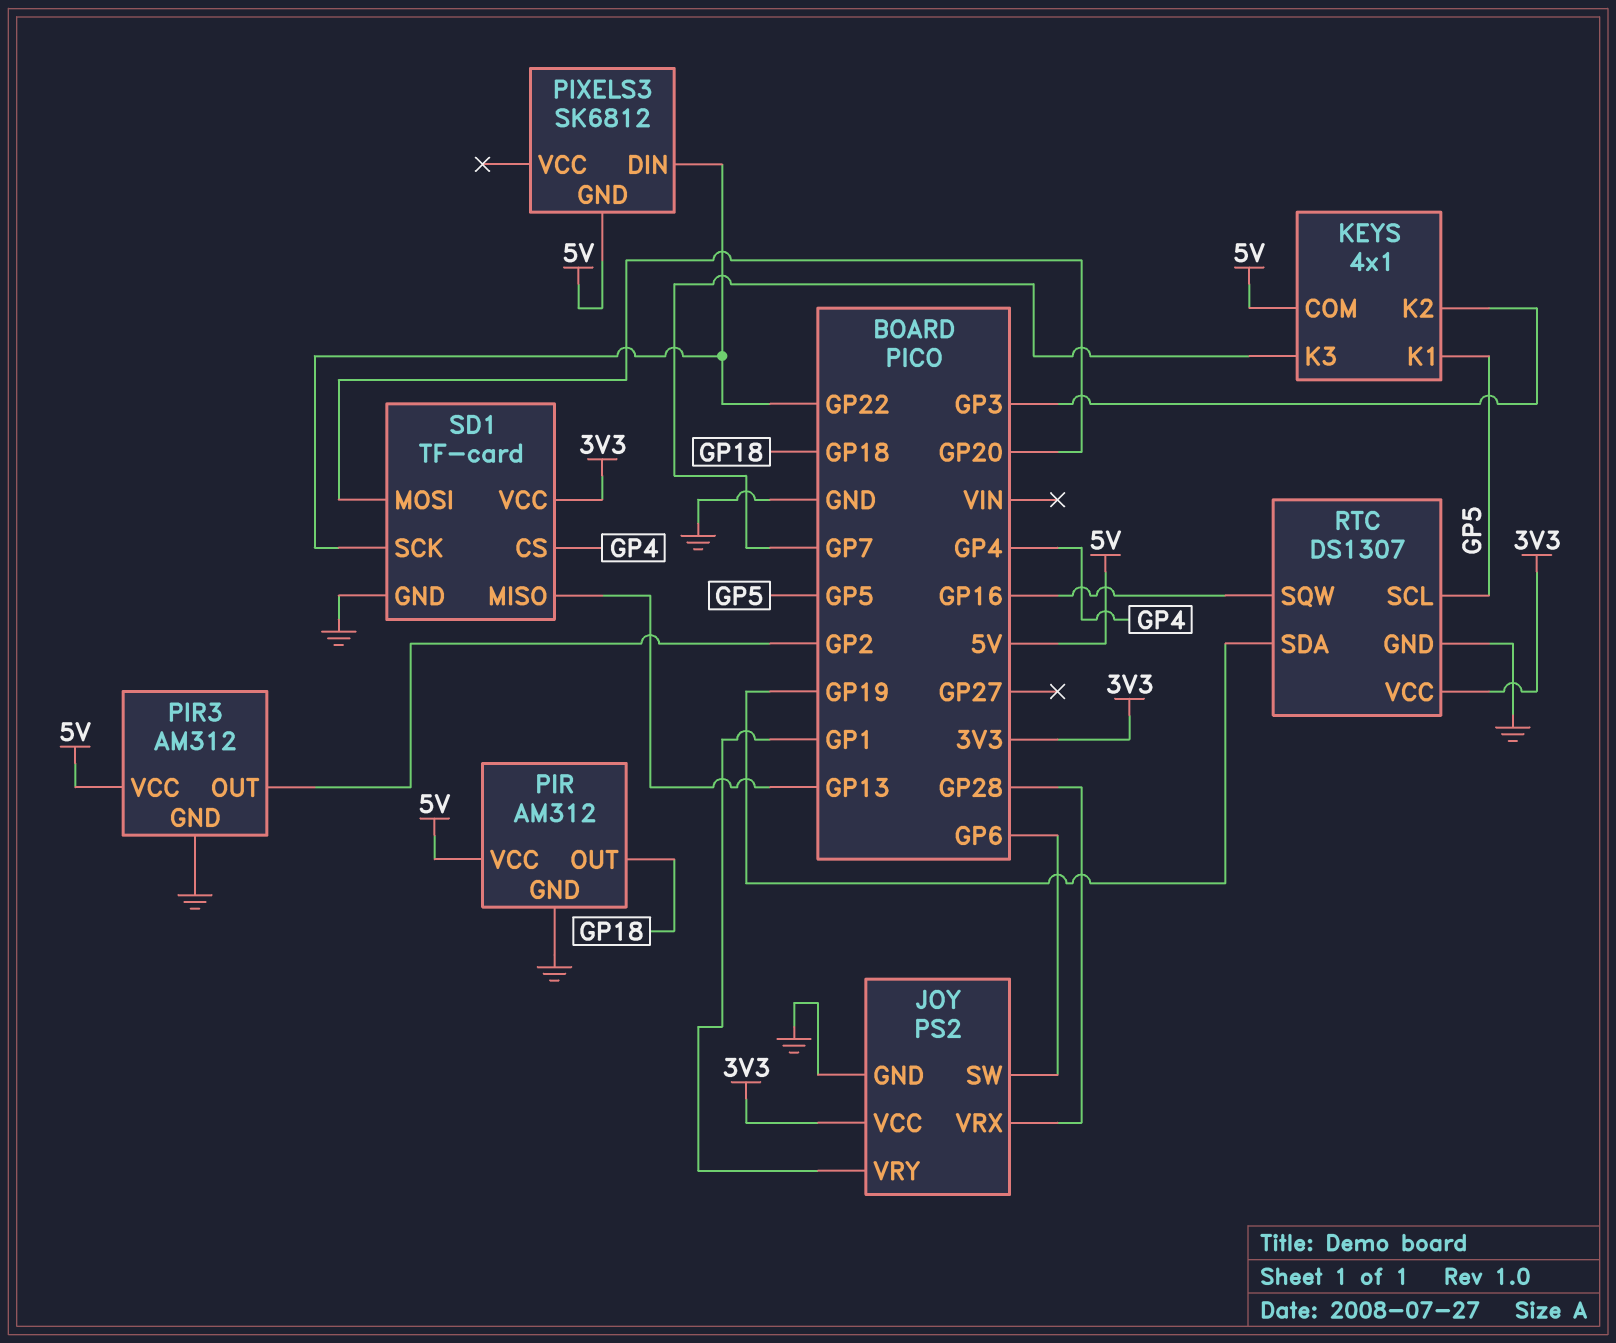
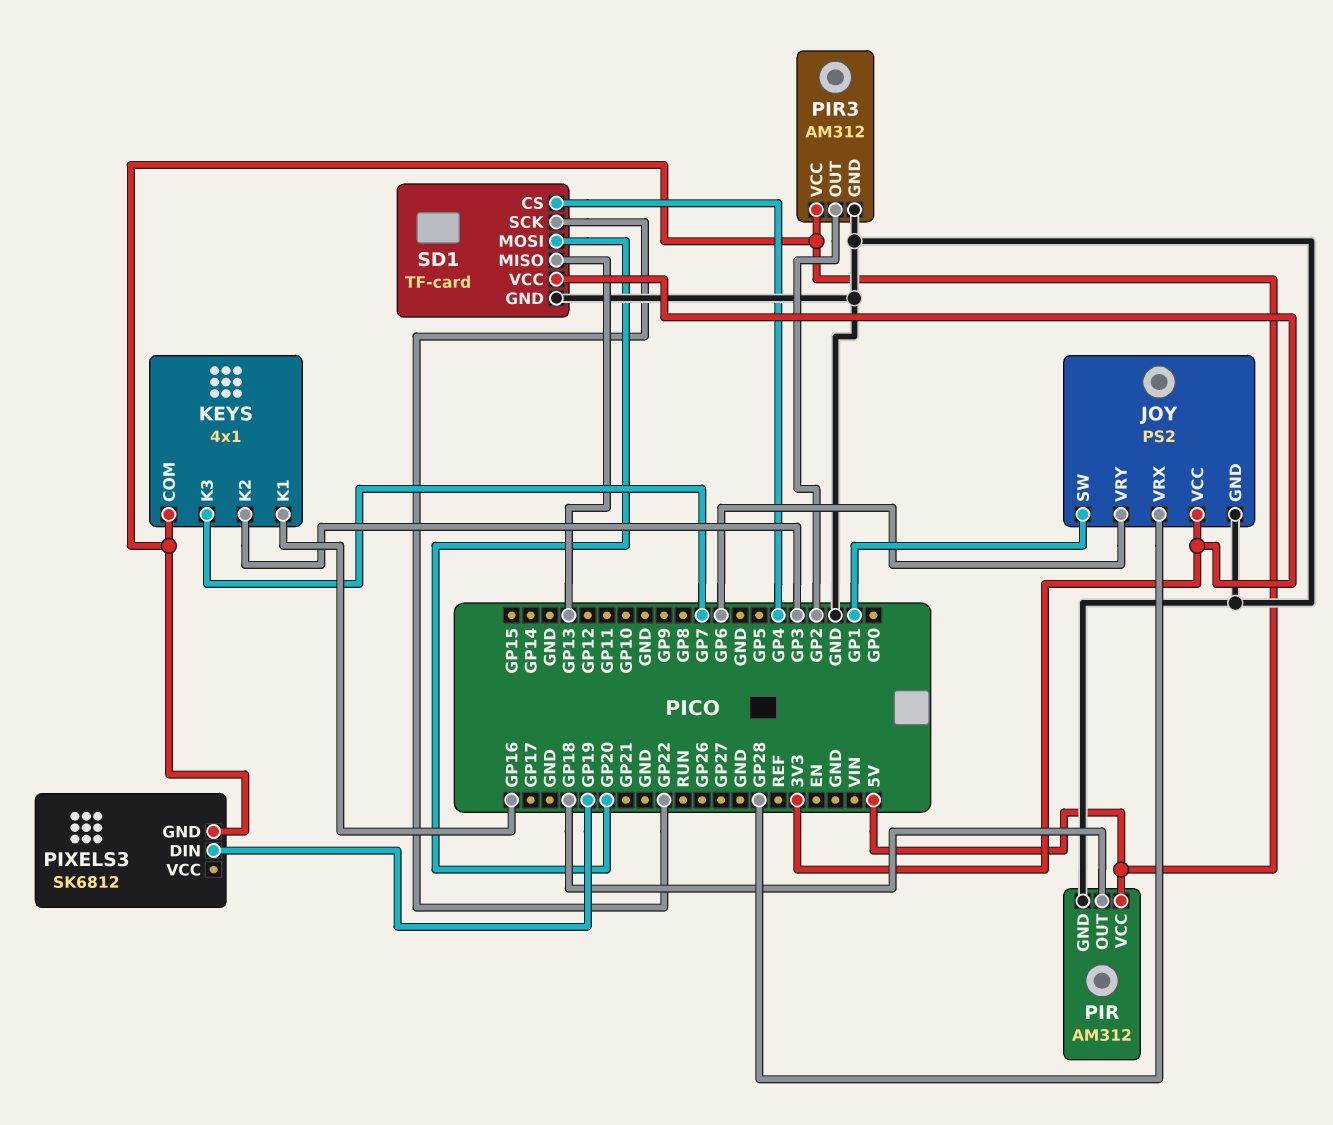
JOY pin SW: GP6 -> GP1
JOY pin VRY: GP1 -> GP6
KEYS pin K1: GP5 -> GP16
PIXELS3 pin DIN: GP22 -> GP19
RTC: DS1307 -> none
RTC pin GND: GND -> none
RTC pin SCL: GP5 -> none
RTC pin SDA: GP19 -> none
RTC pin SQW: GP16 -> none
RTC pin VCC: 3V3 -> none

